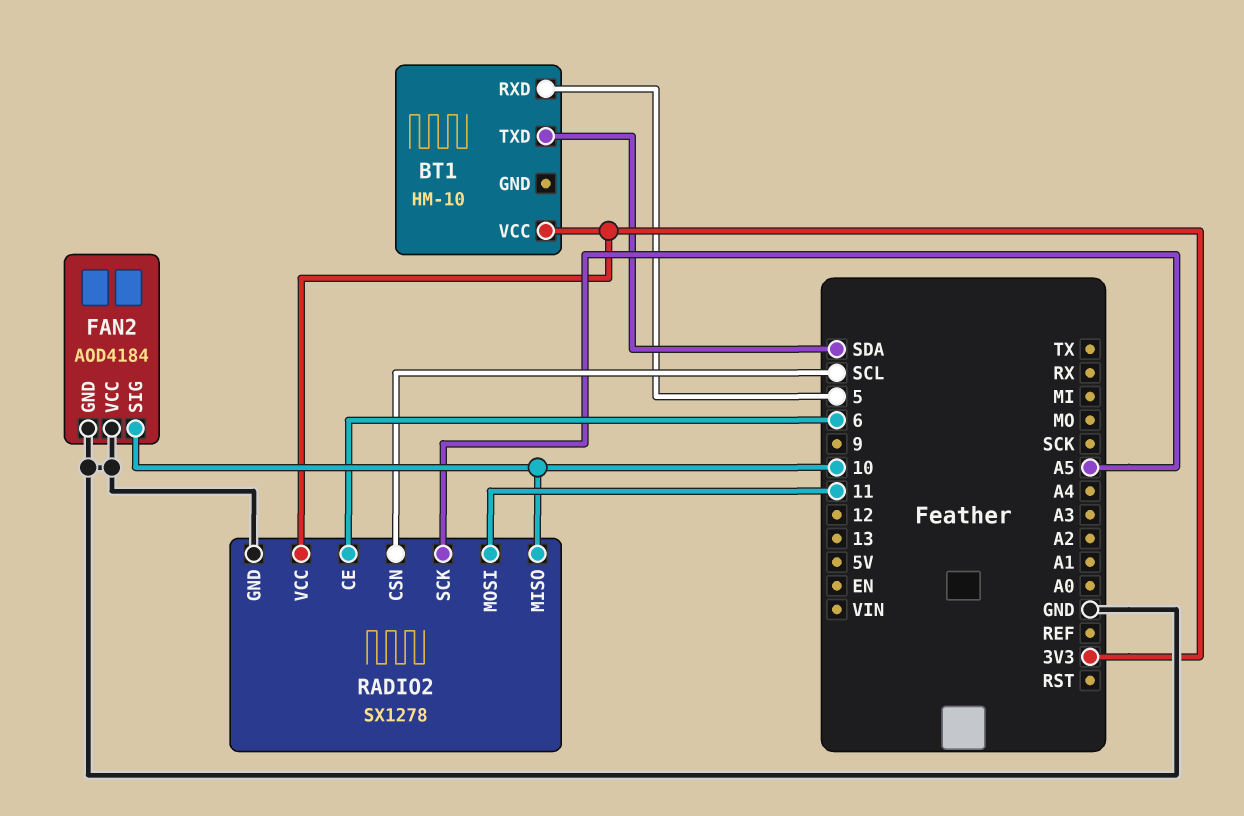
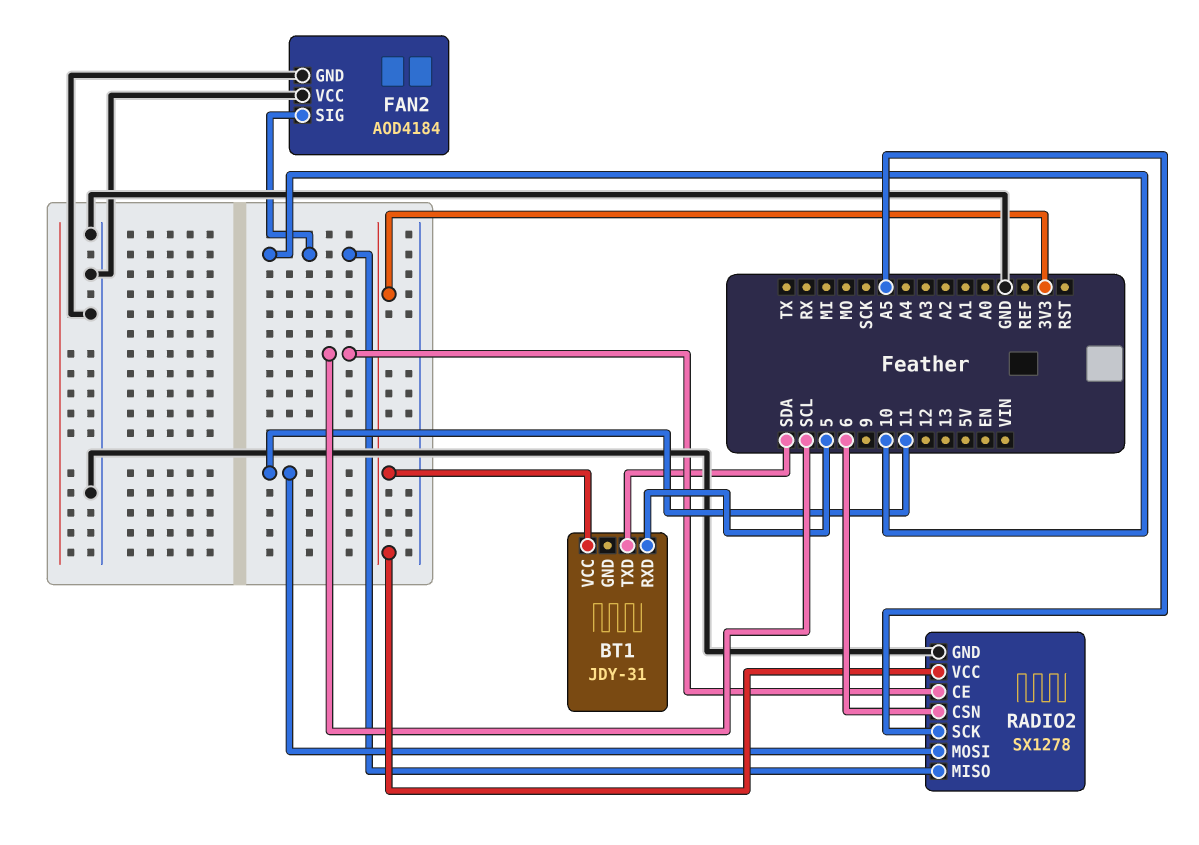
BT1: HM-10 -> JDY-31
RADIO2 pin CE: 6 -> SCL
RADIO2 pin CSN: SCL -> 6

